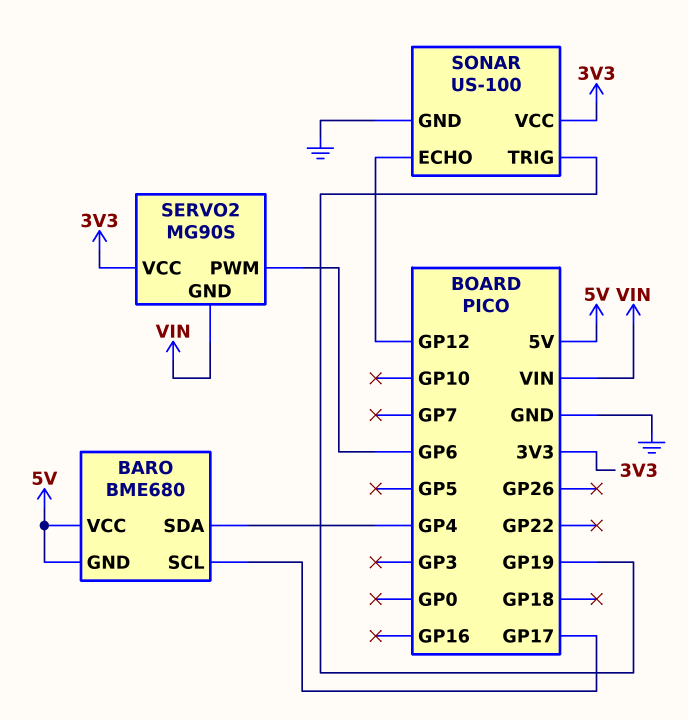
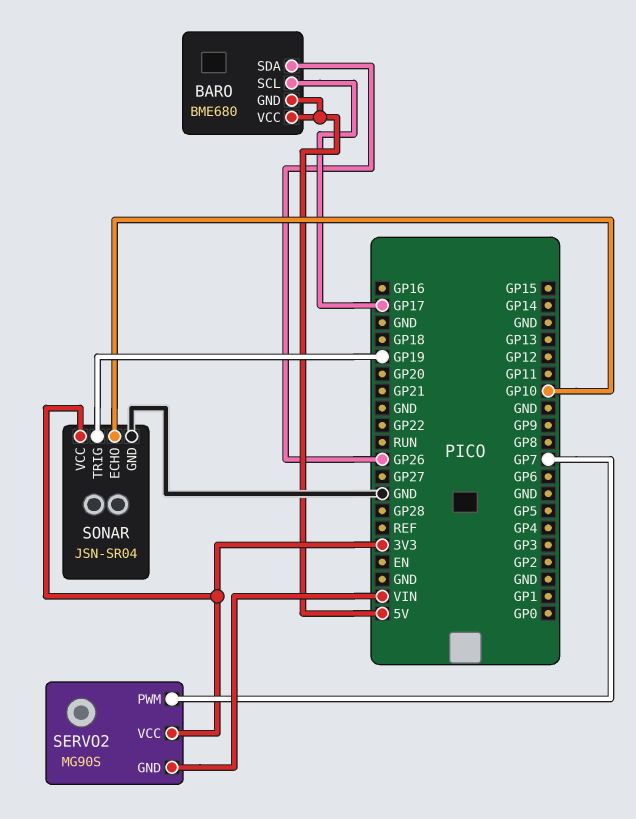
BARO pin SDA: GP4 -> GP26
SERVO2 pin PWM: GP6 -> GP7
SONAR: US-100 -> JSN-SR04
SONAR pin ECHO: GP12 -> GP10

